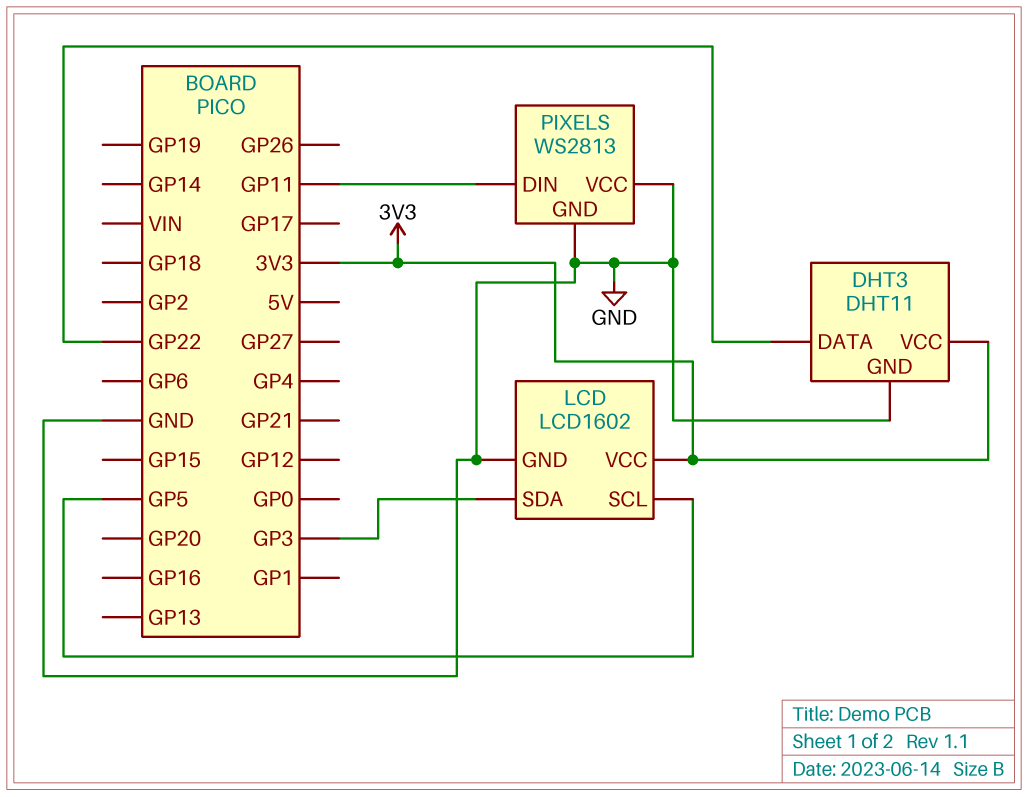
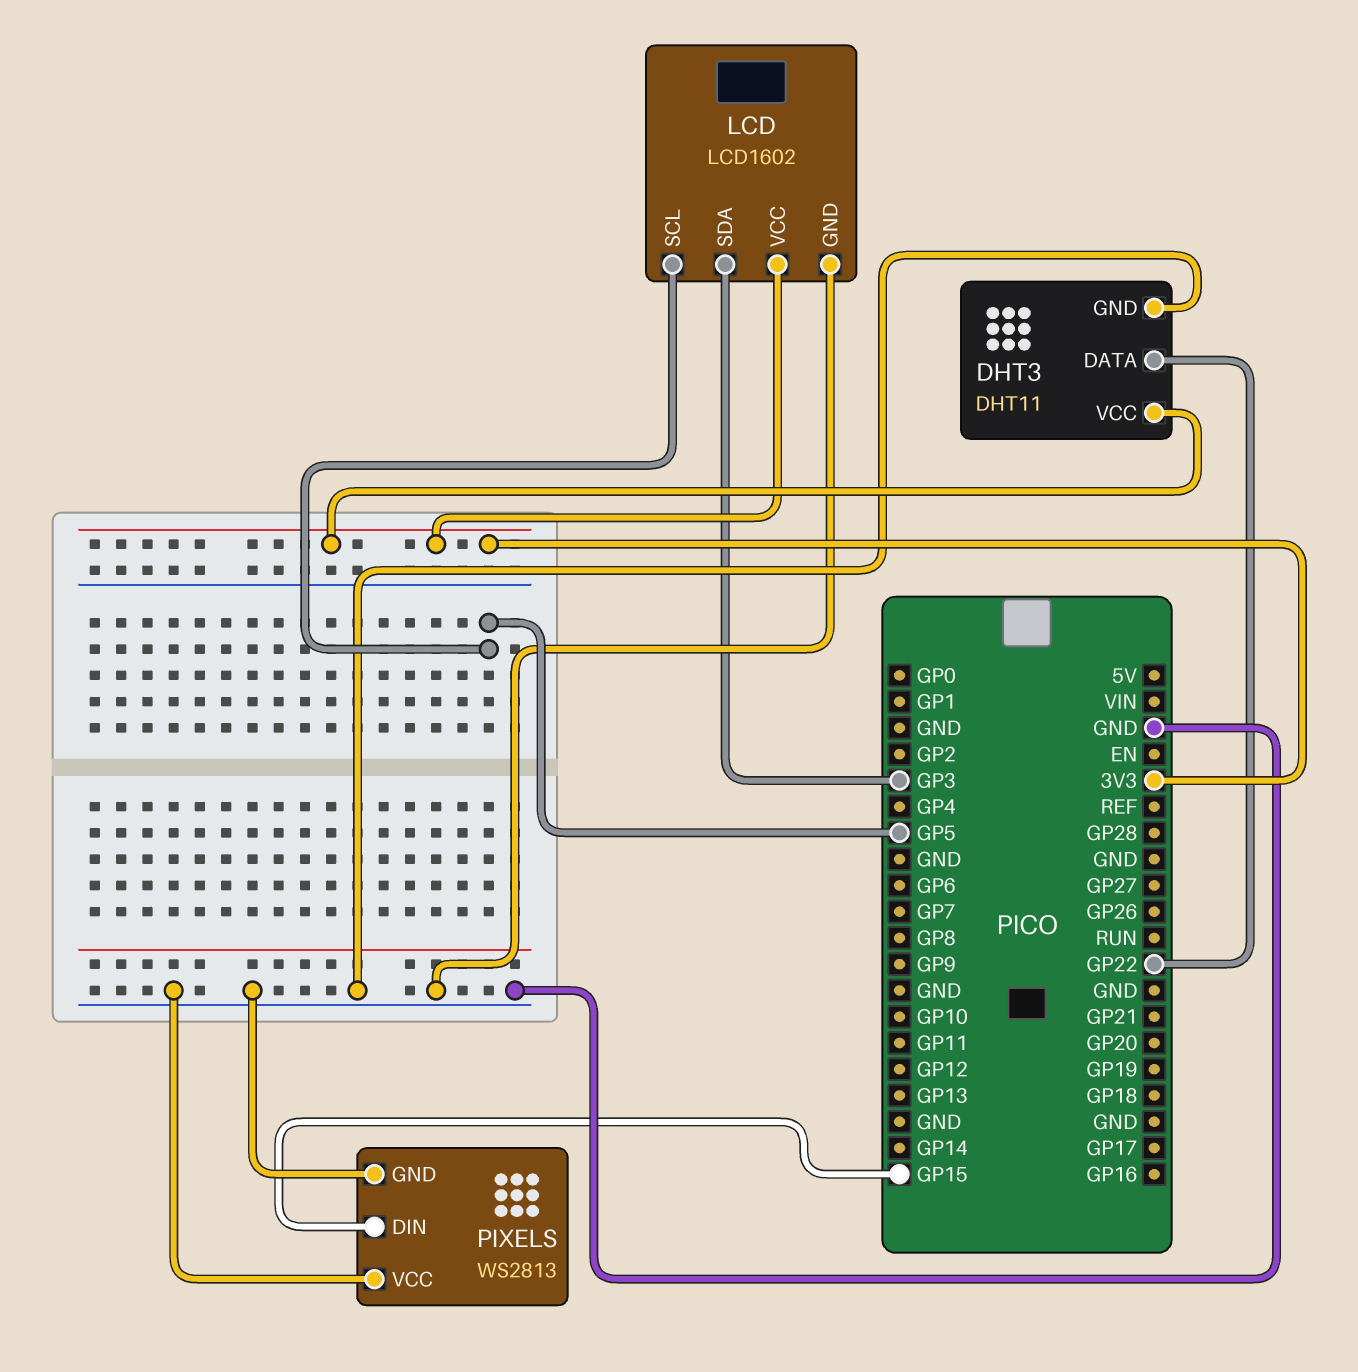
PIXELS pin DIN: GP11 -> GP15

